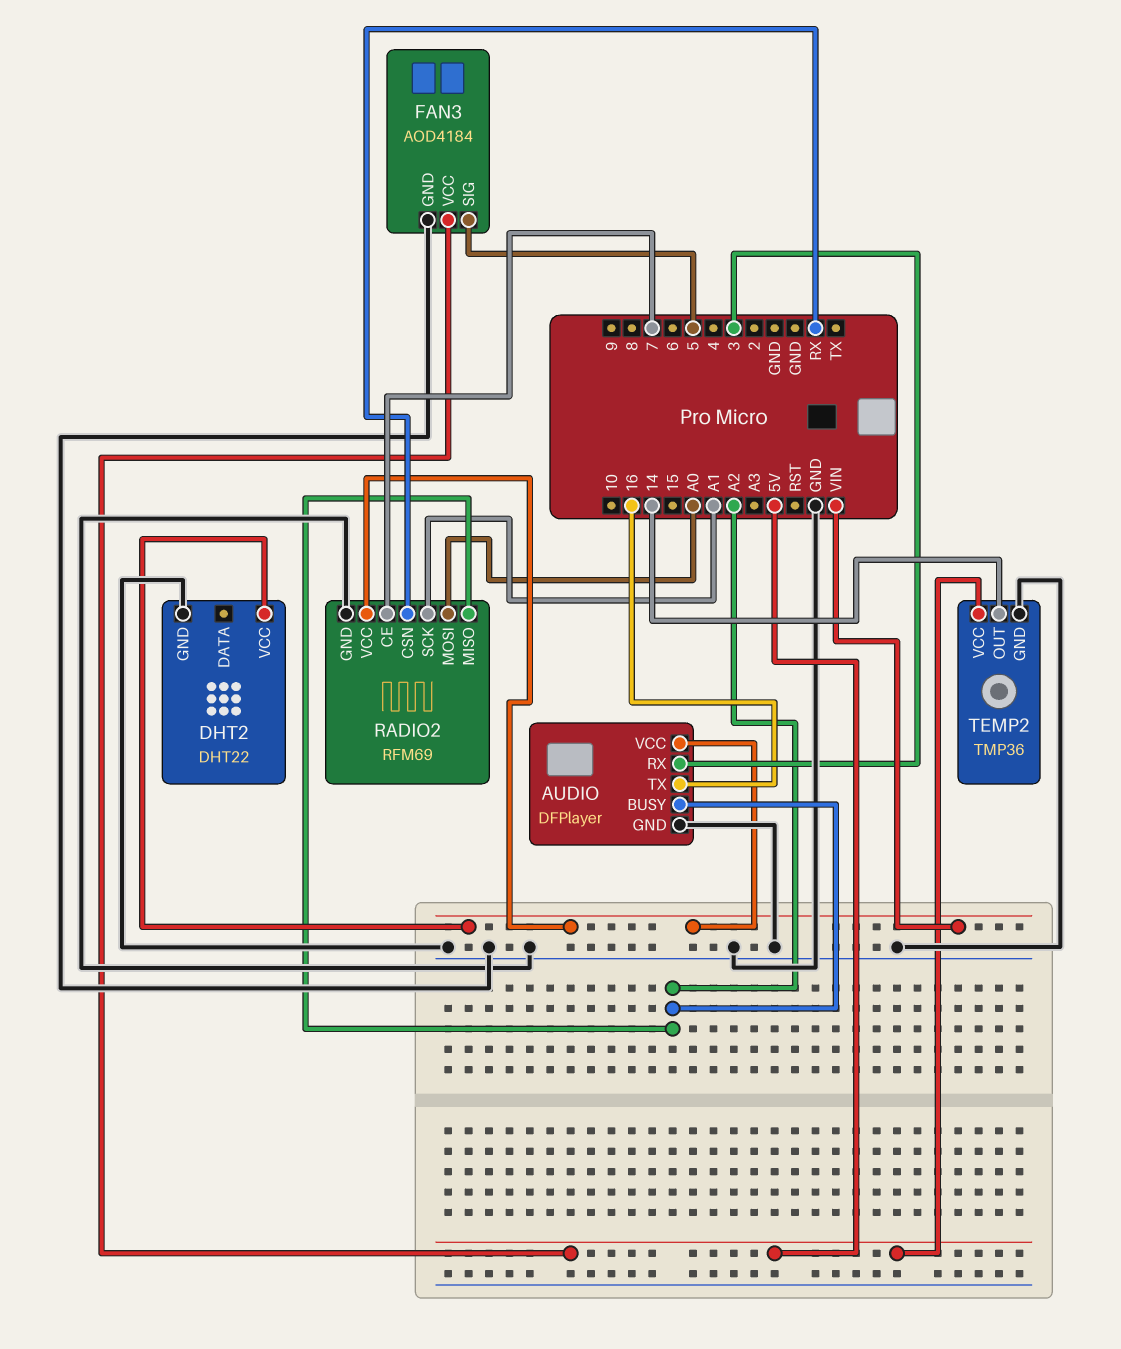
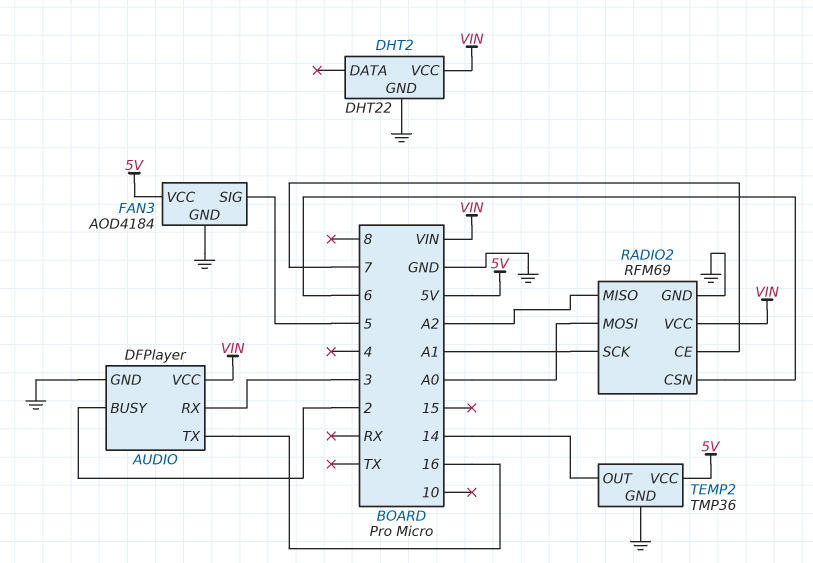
AUDIO pin BUSY: A2 -> 2
RADIO2 pin CSN: RX -> 6

